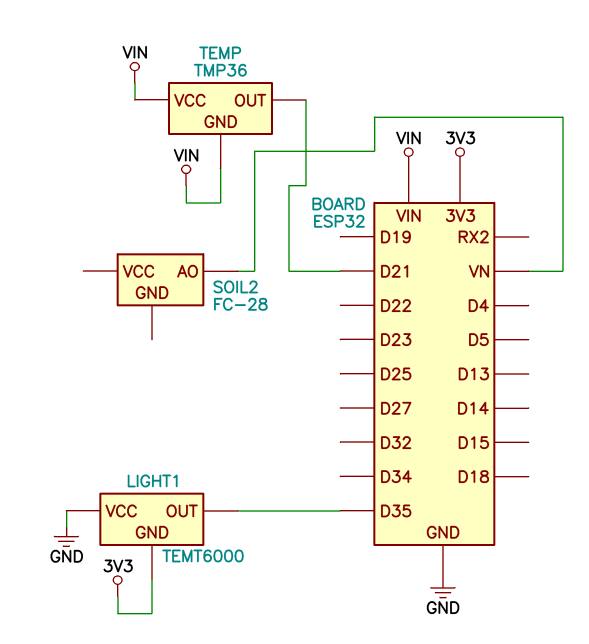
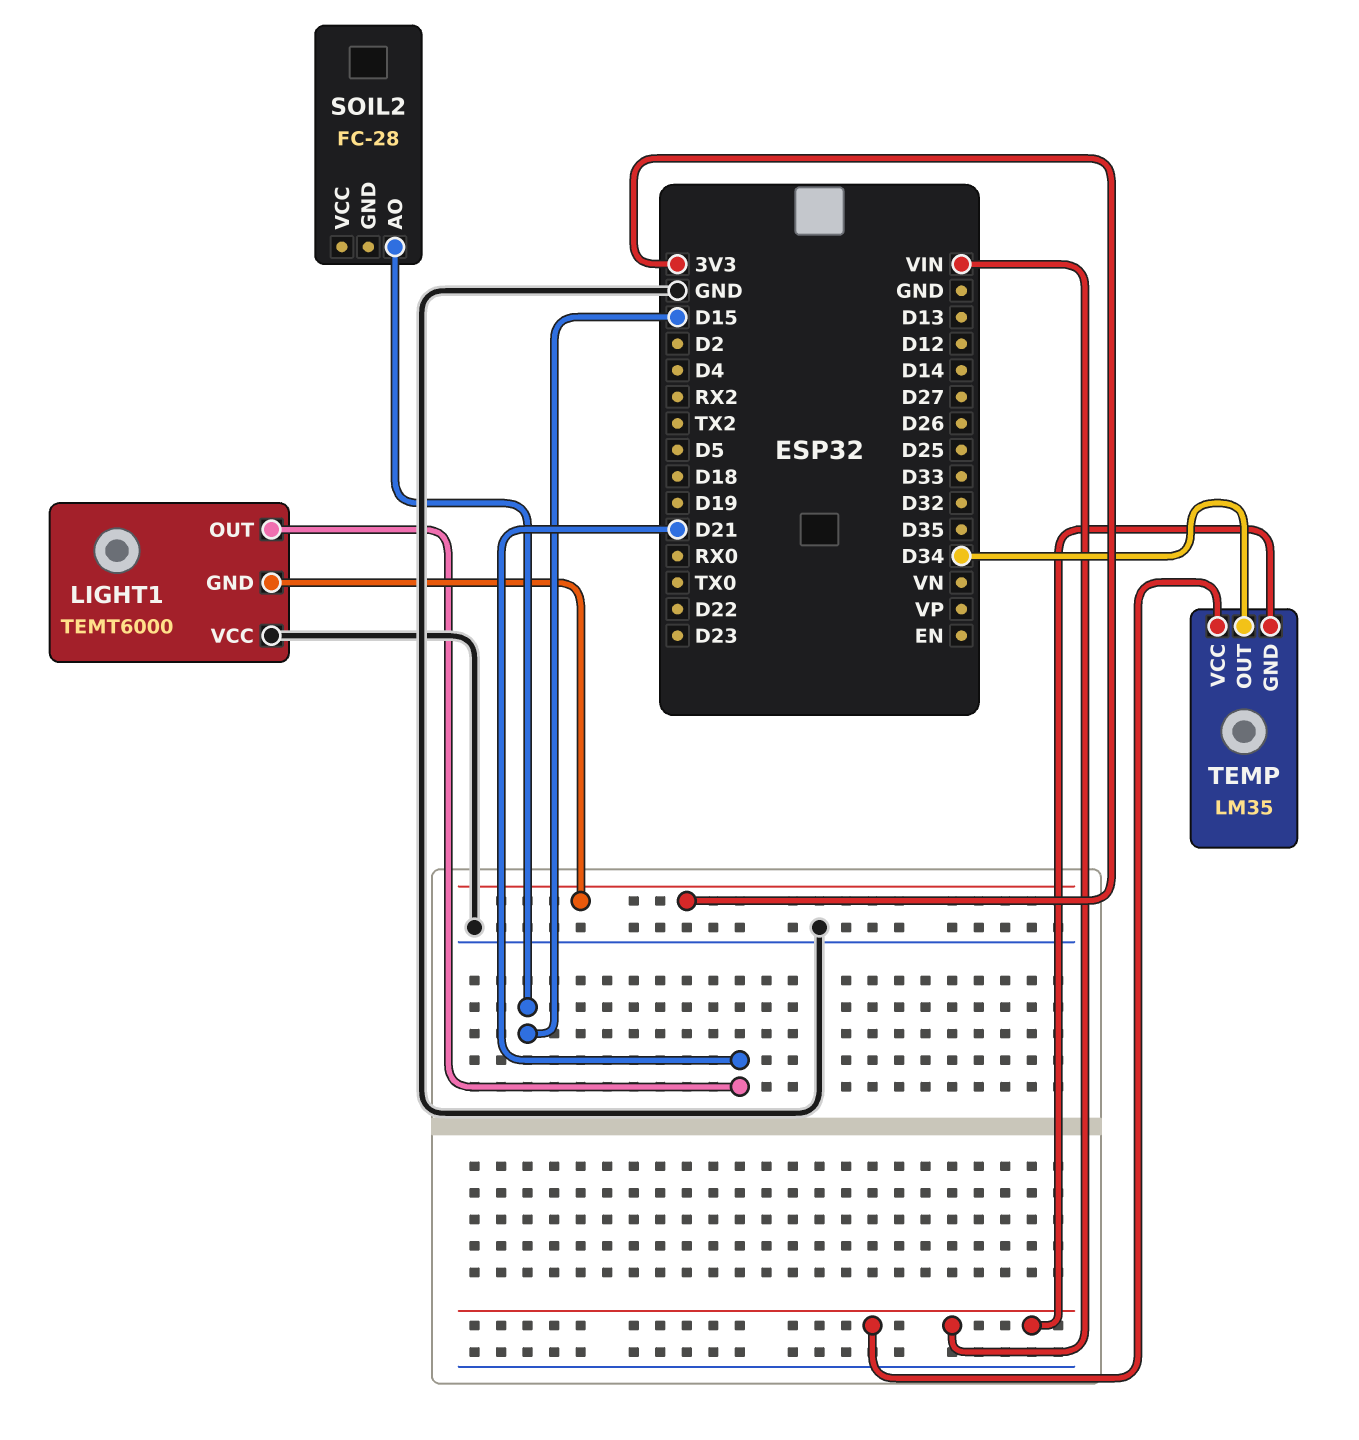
LIGHT1 pin OUT: D35 -> D21
SOIL2 pin AO: VN -> D15
TEMP: TMP36 -> LM35
TEMP pin OUT: D21 -> D34

